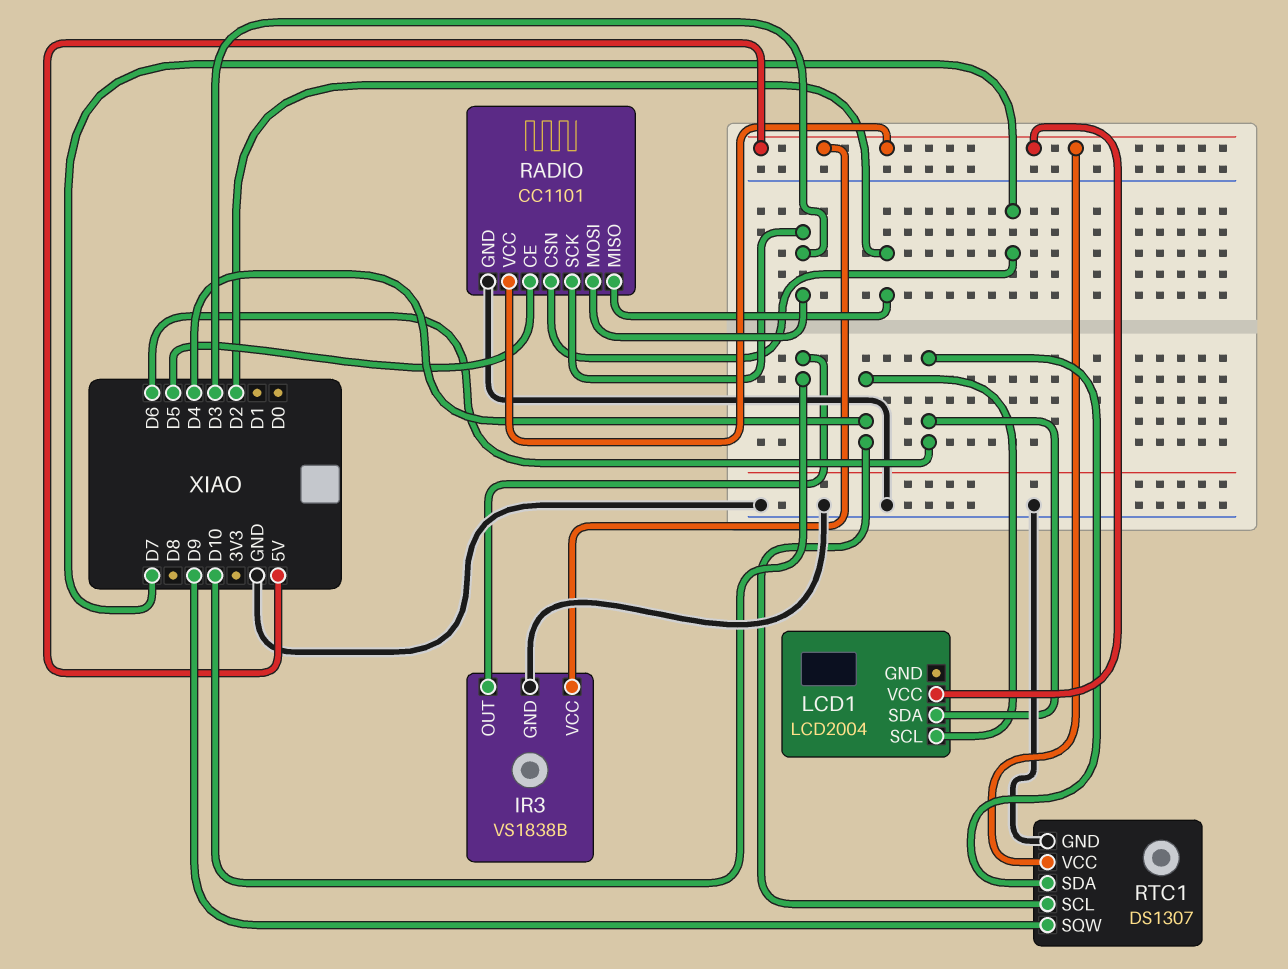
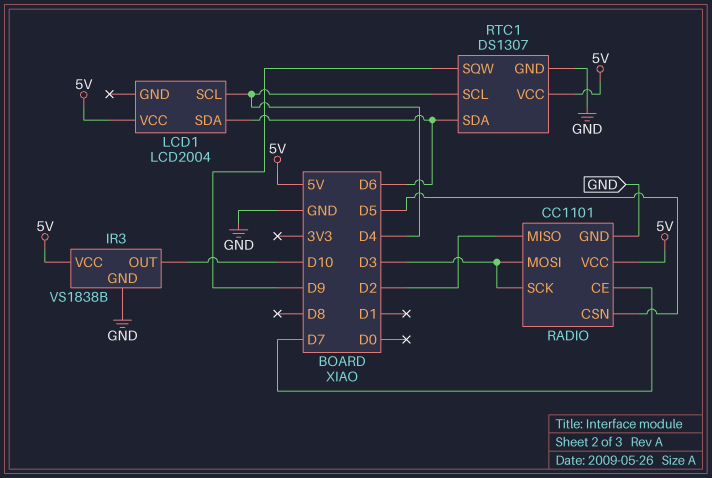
RADIO pin CE: D5 -> D7
RADIO pin CSN: D7 -> D5

